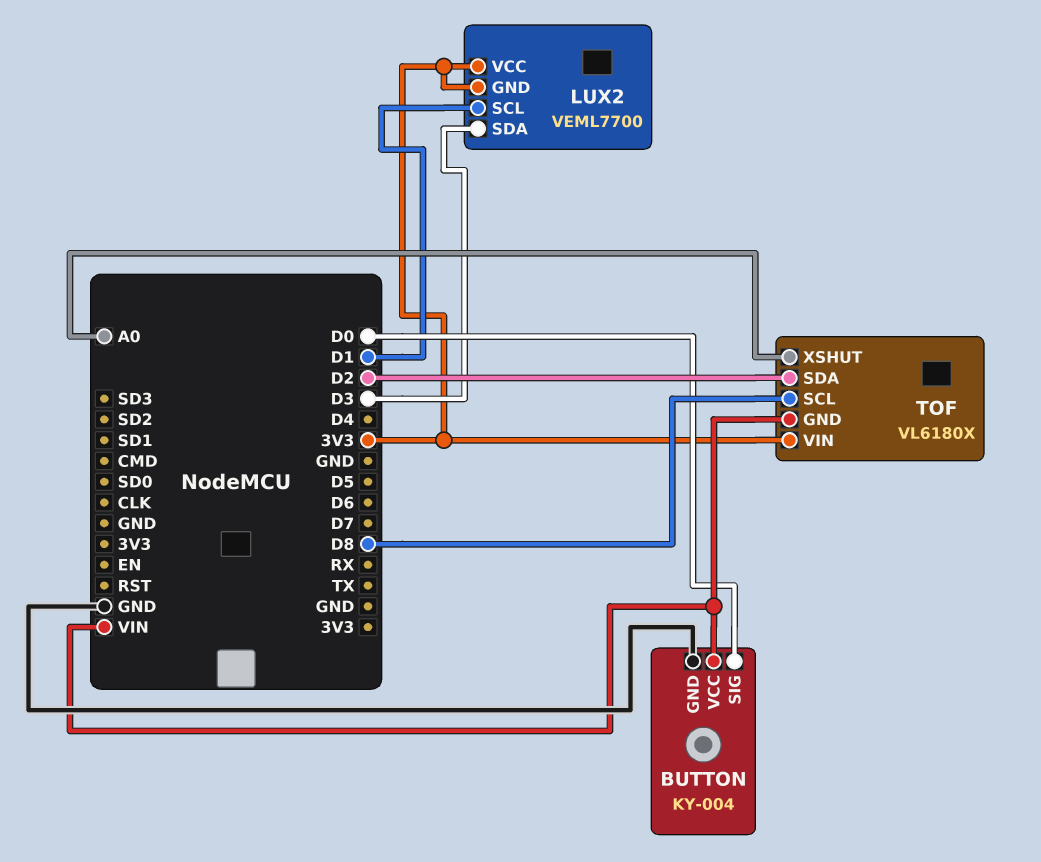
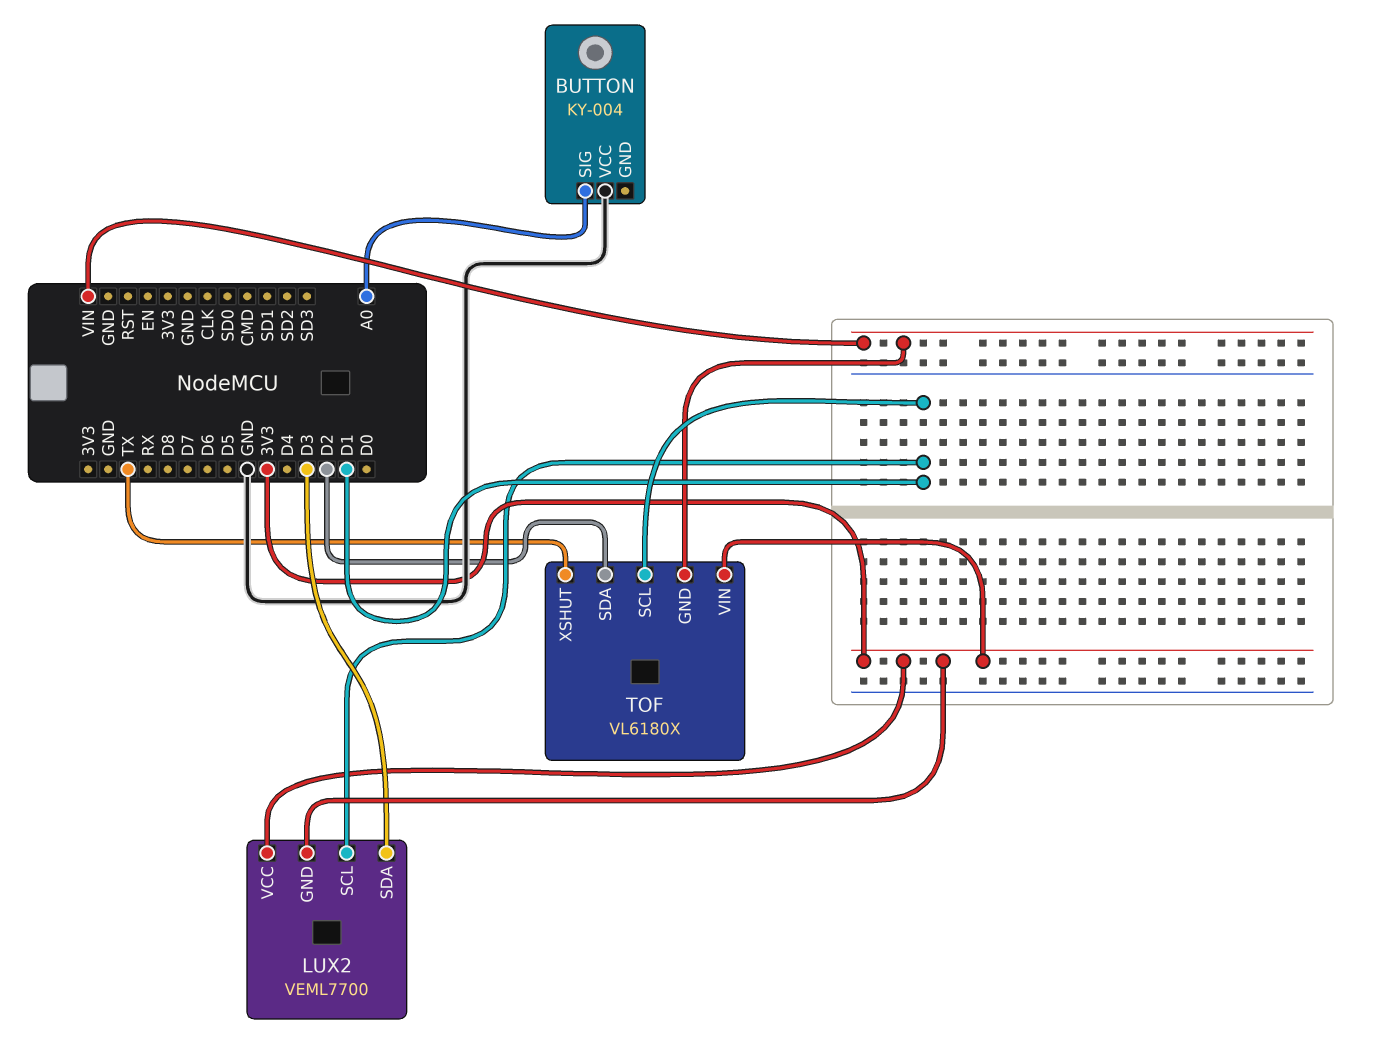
BUTTON pin GND: GND -> none
BUTTON pin SIG: D0 -> A0
BUTTON pin VCC: VIN -> GND
TOF pin SCL: D8 -> D1
TOF pin XSHUT: A0 -> TX

